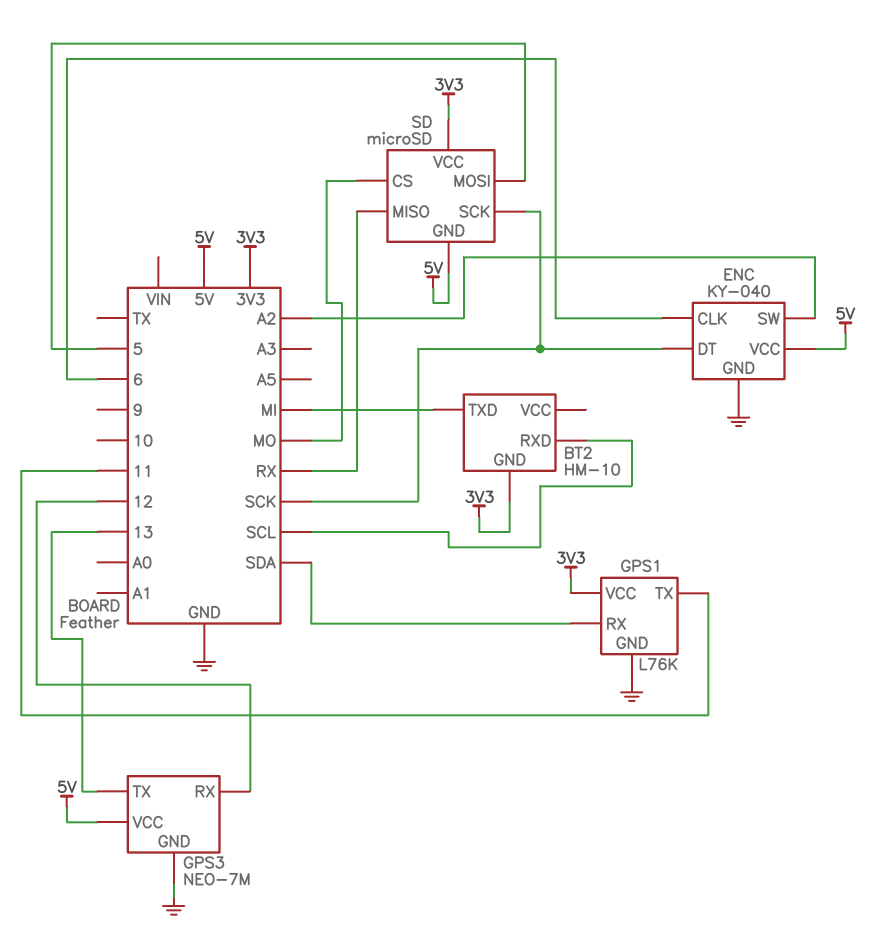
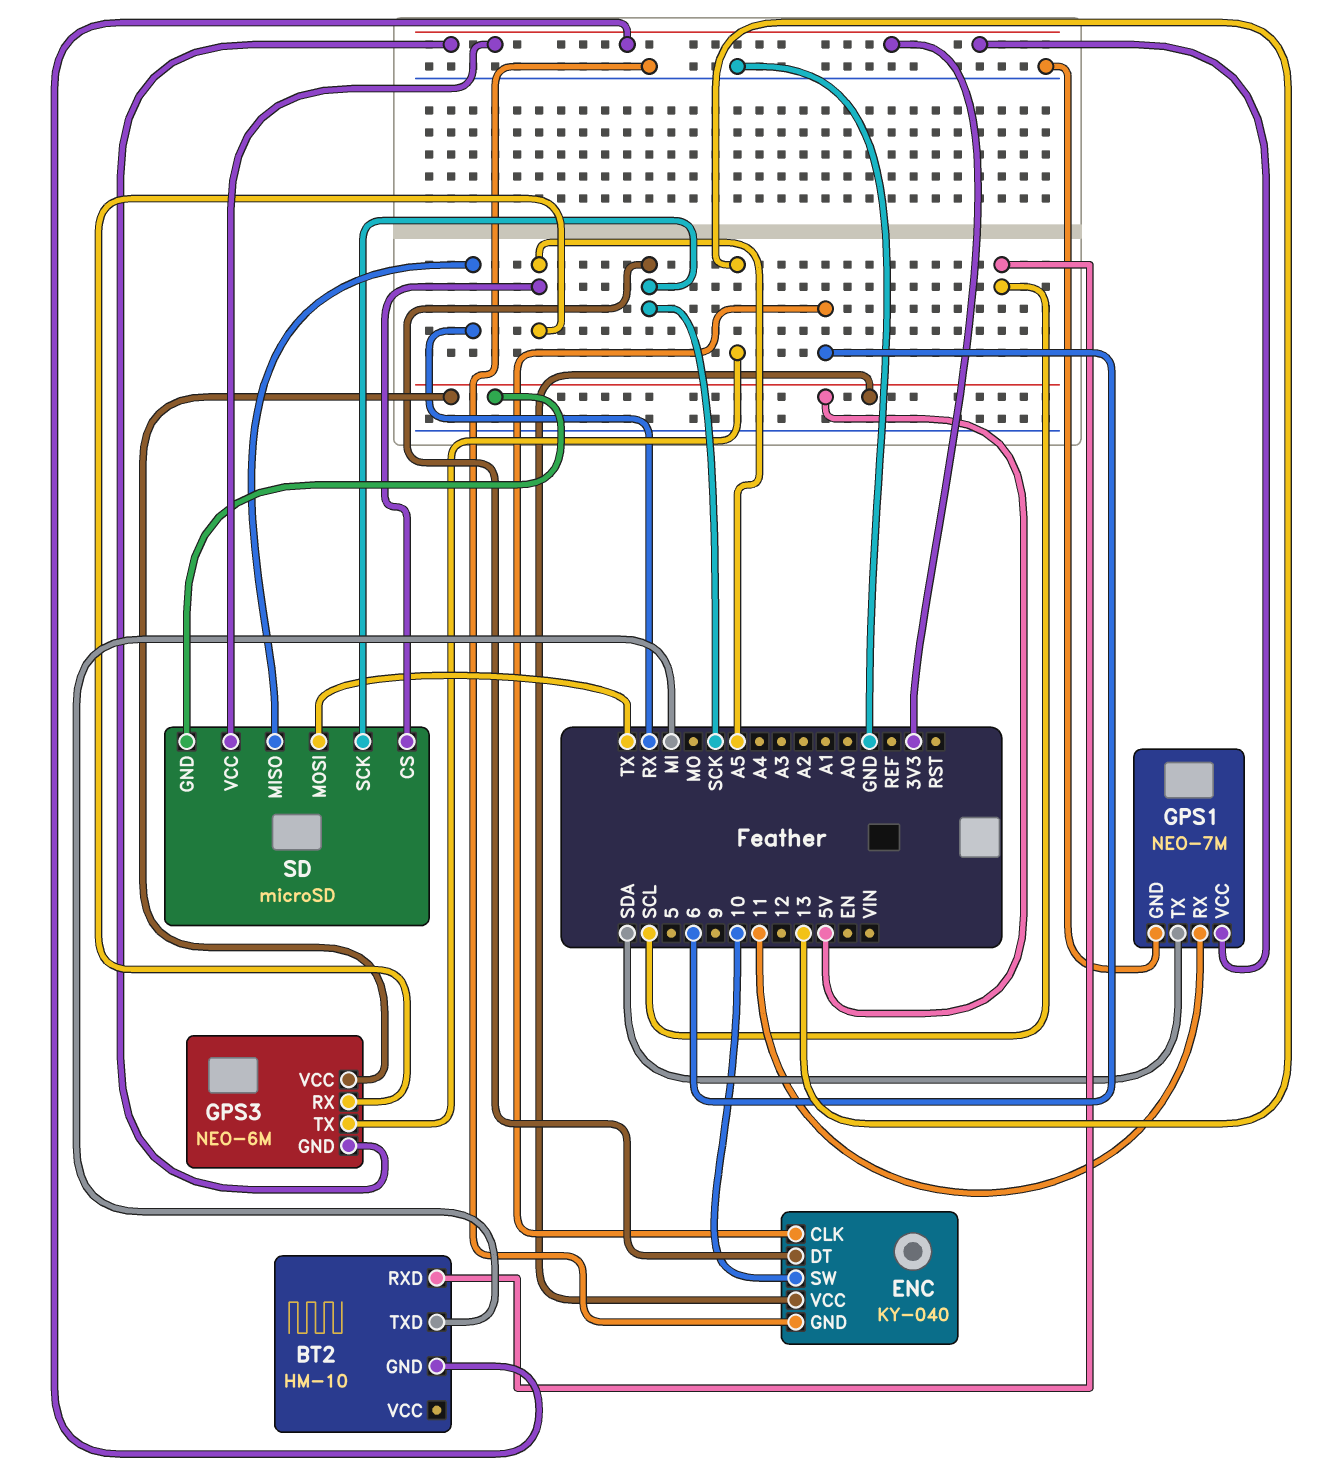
ENC pin SW: A2 -> 10
GPS1: L76K -> NEO-7M
GPS1 pin RX: SDA -> 11
GPS1 pin TX: 11 -> SDA
GPS3: NEO-7M -> NEO-6M
GPS3 pin GND: GND -> 3V3
GPS3 pin RX: 12 -> A5
SD pin CS: MO -> A5
SD pin MOSI: 5 -> TX

